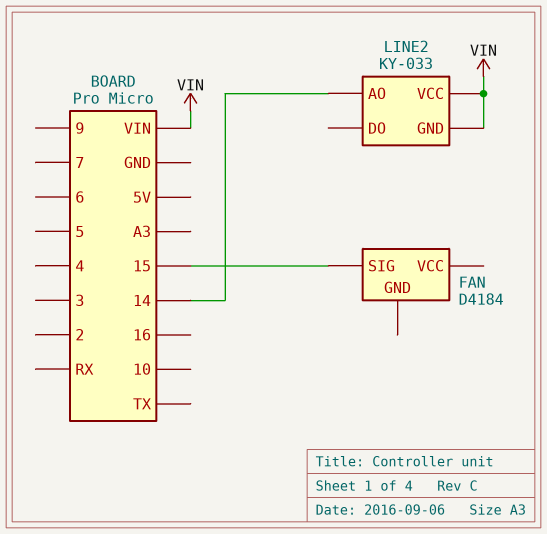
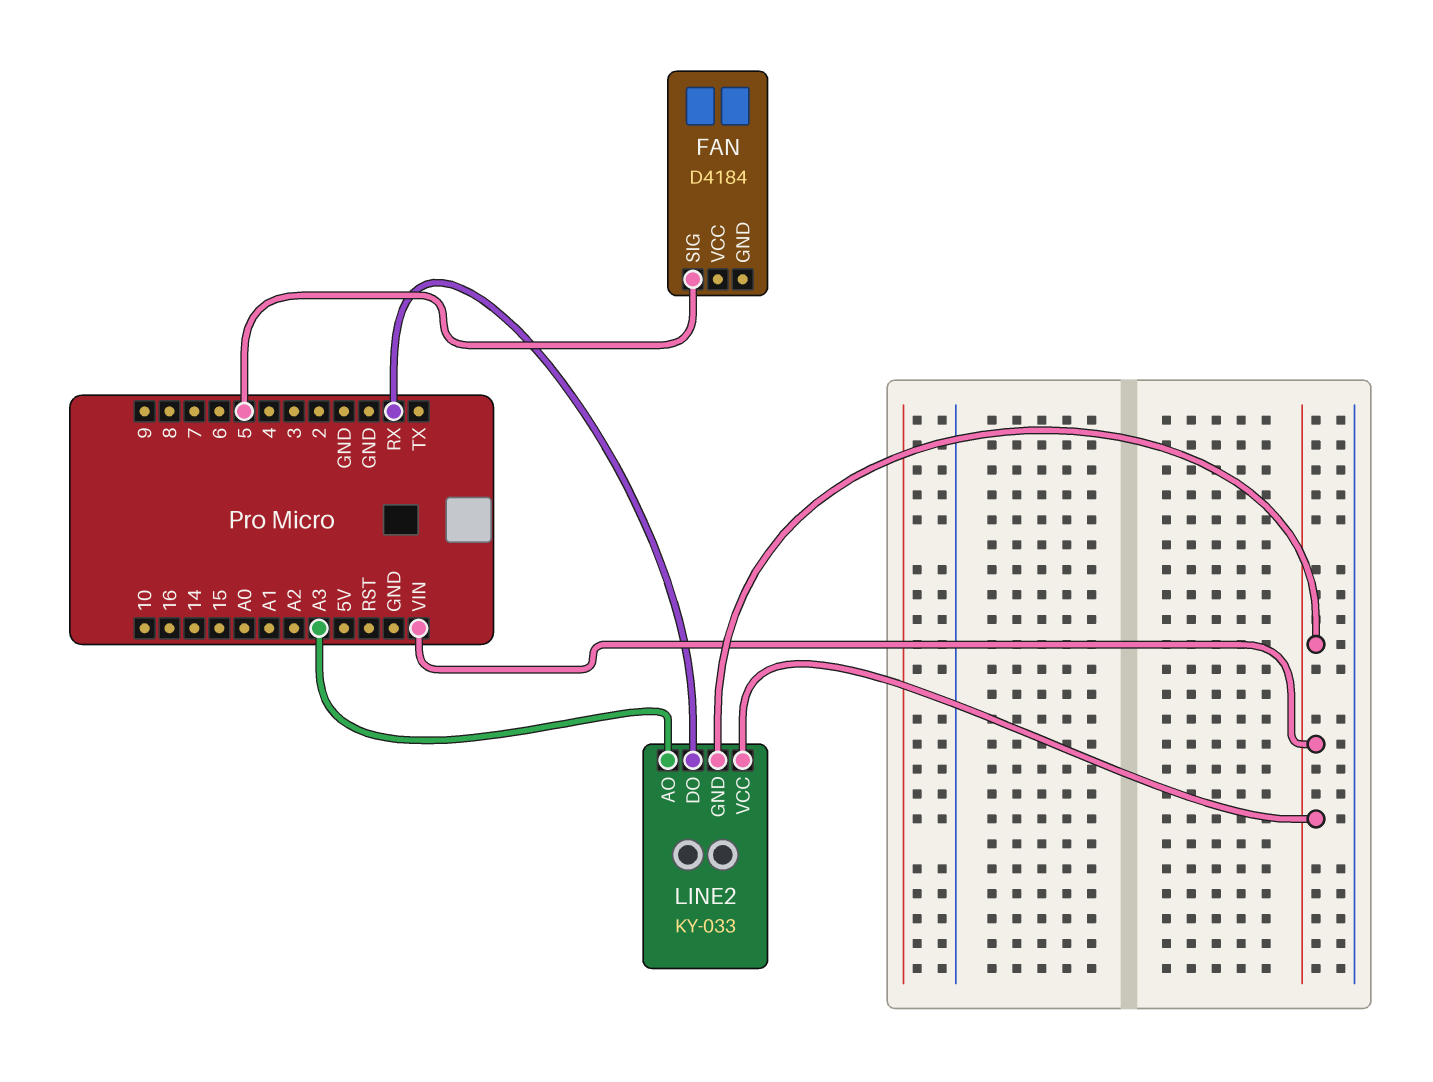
FAN pin SIG: 15 -> 5
LINE2 pin AO: 14 -> A3
LINE2 pin DO: none -> RX

